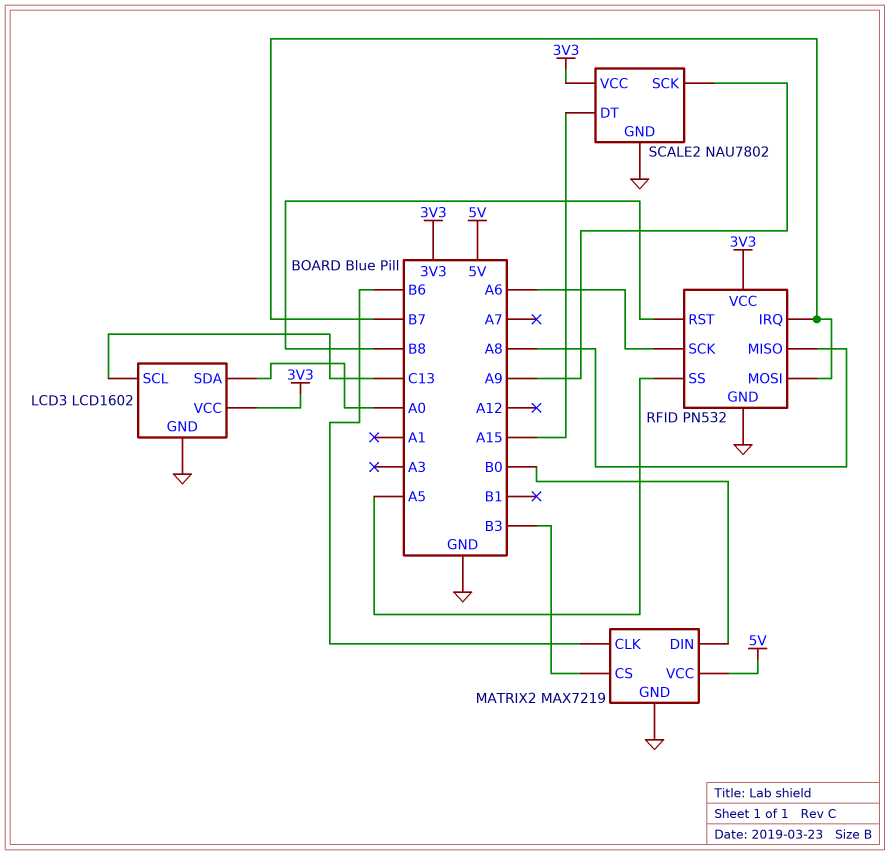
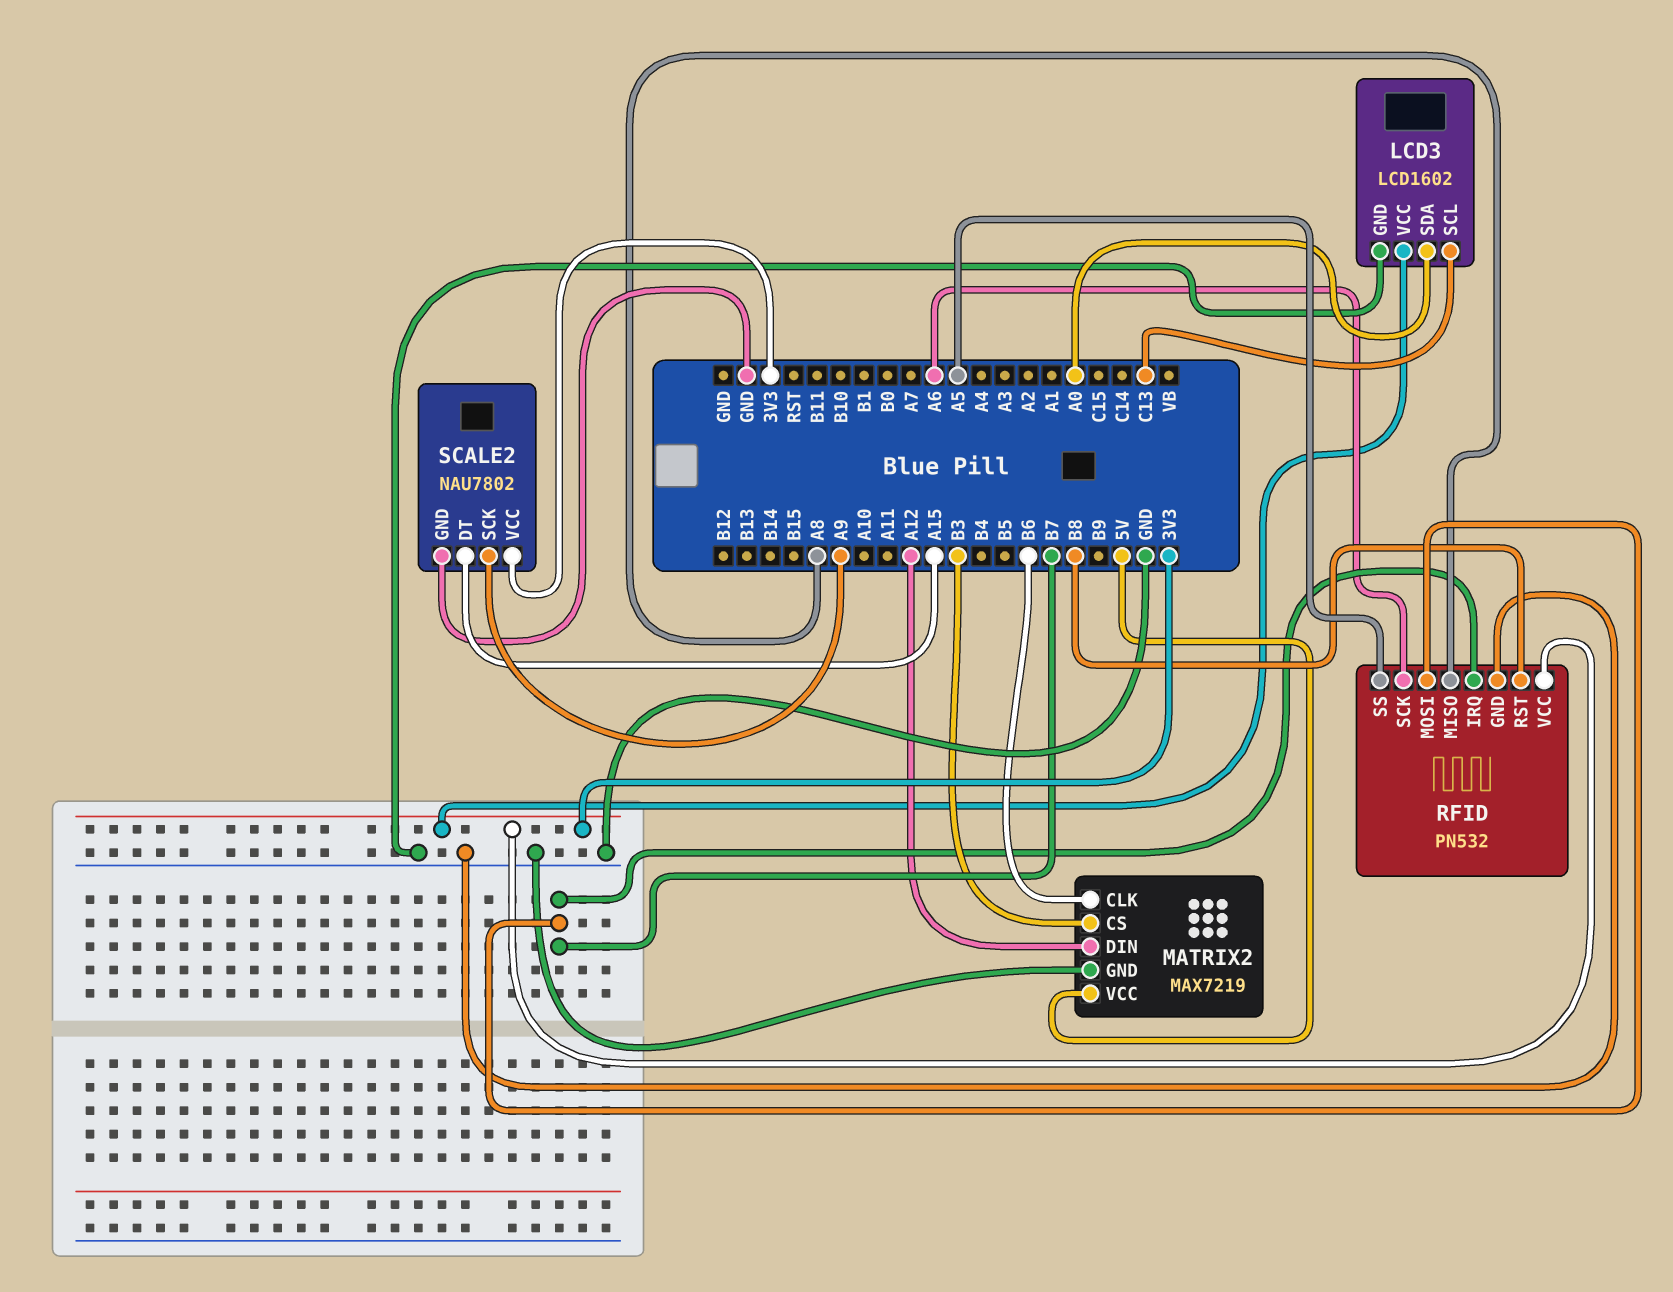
MATRIX2 pin DIN: B0 -> A12

